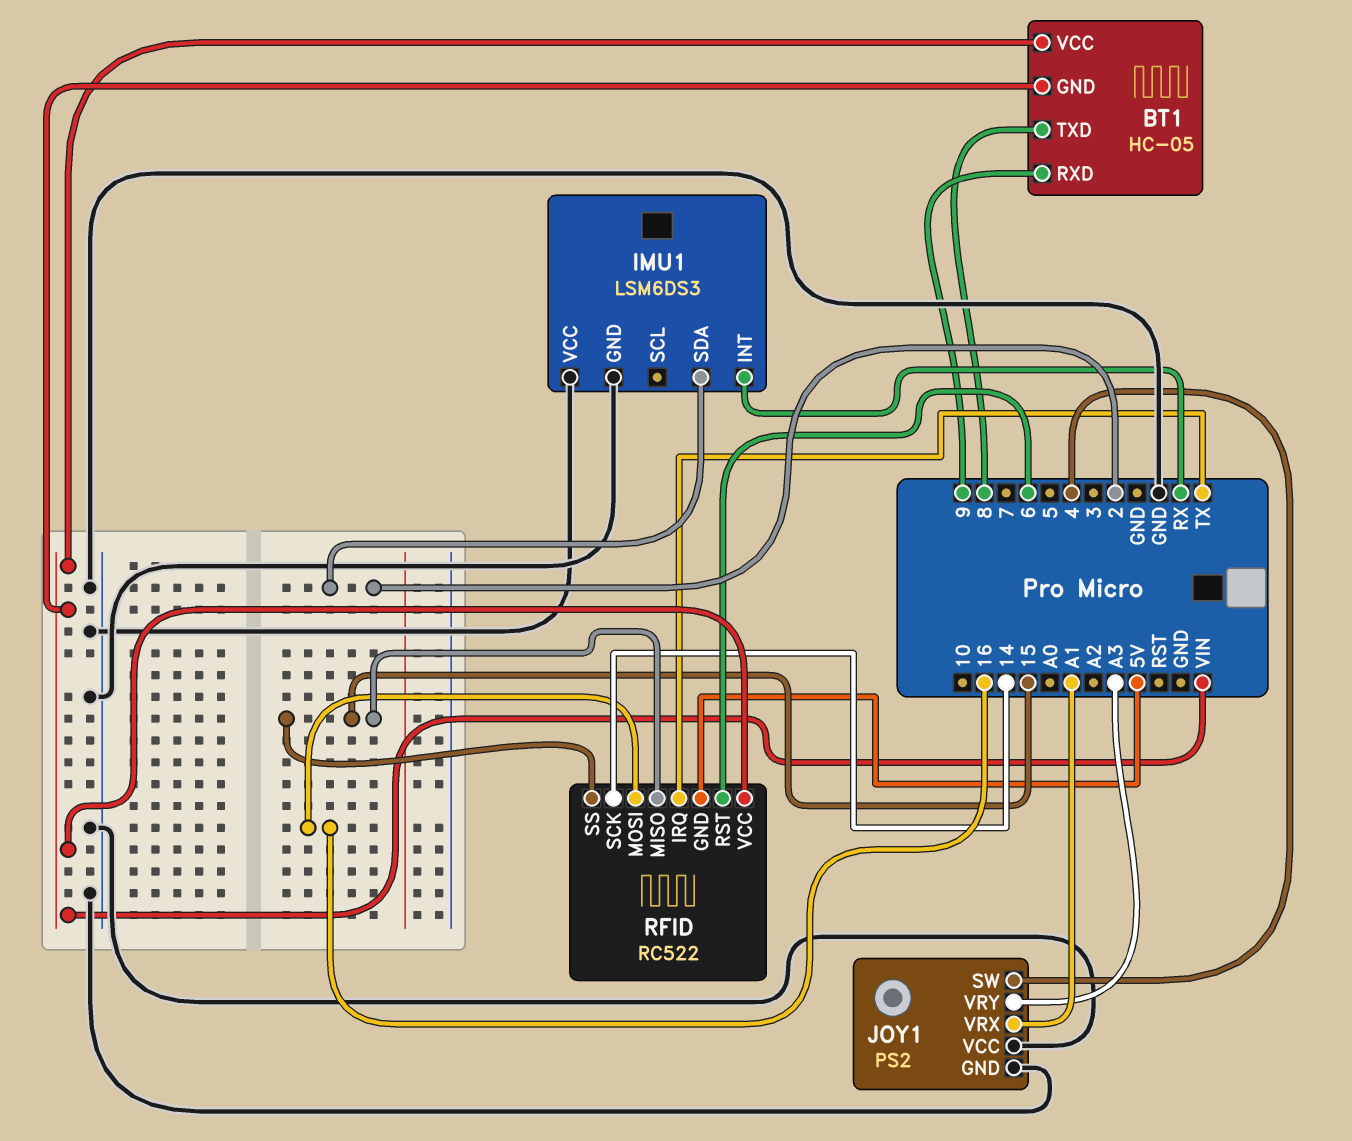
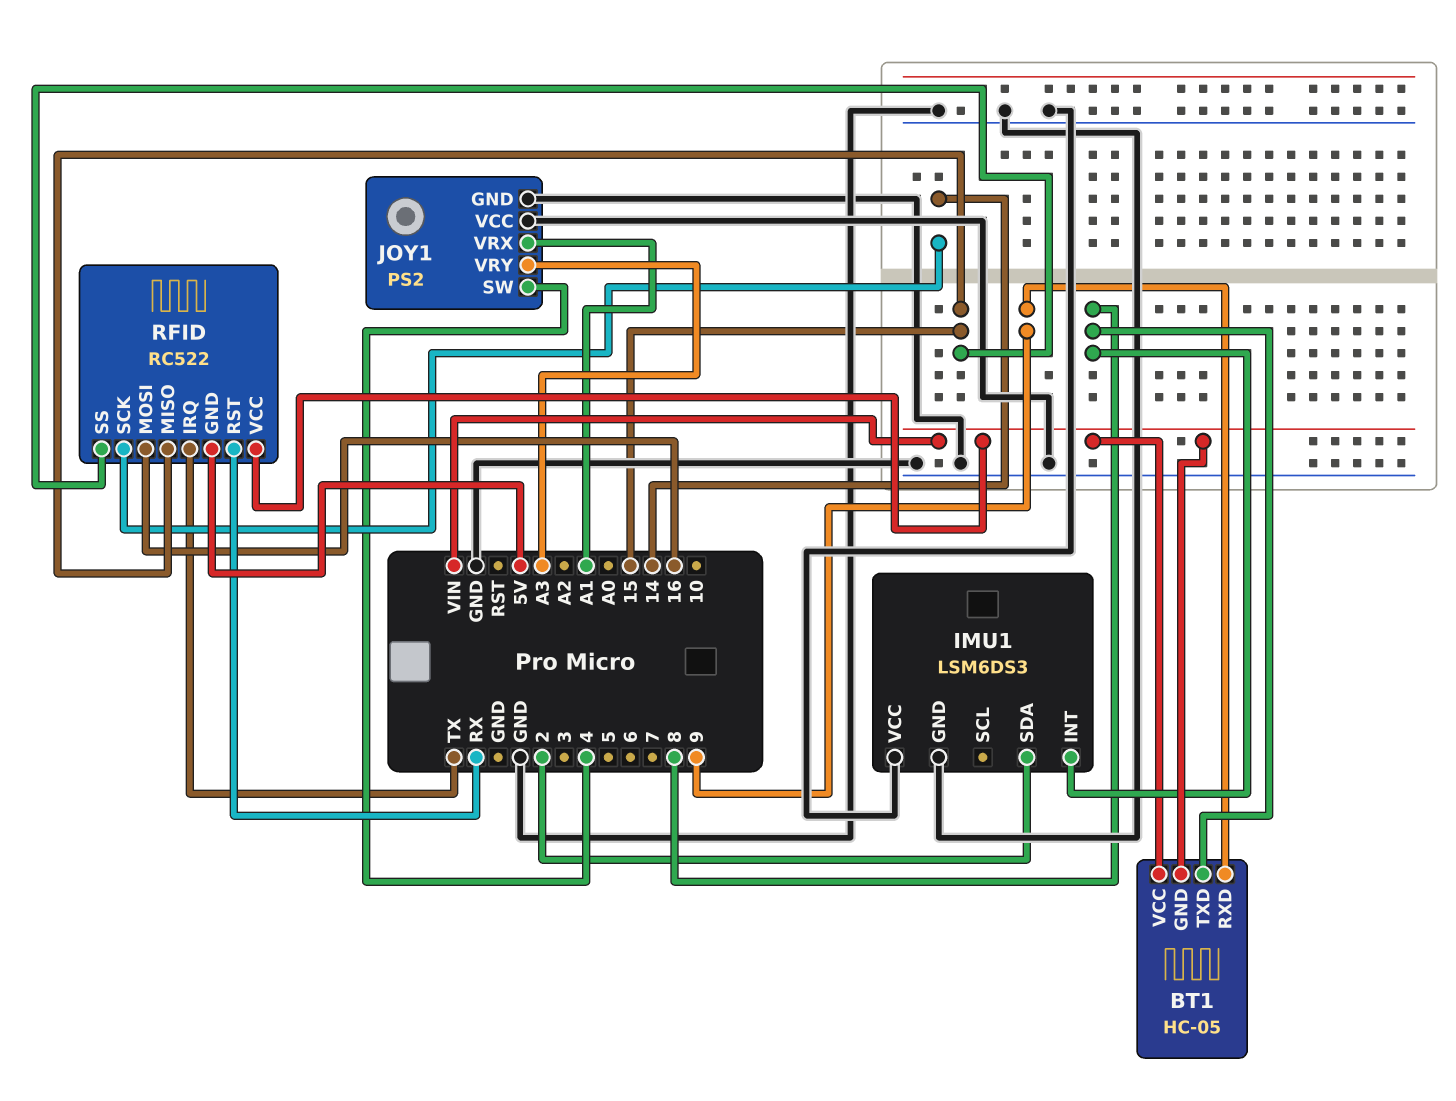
IMU1 pin INT: RX -> 8
RFID pin RST: 6 -> RX

